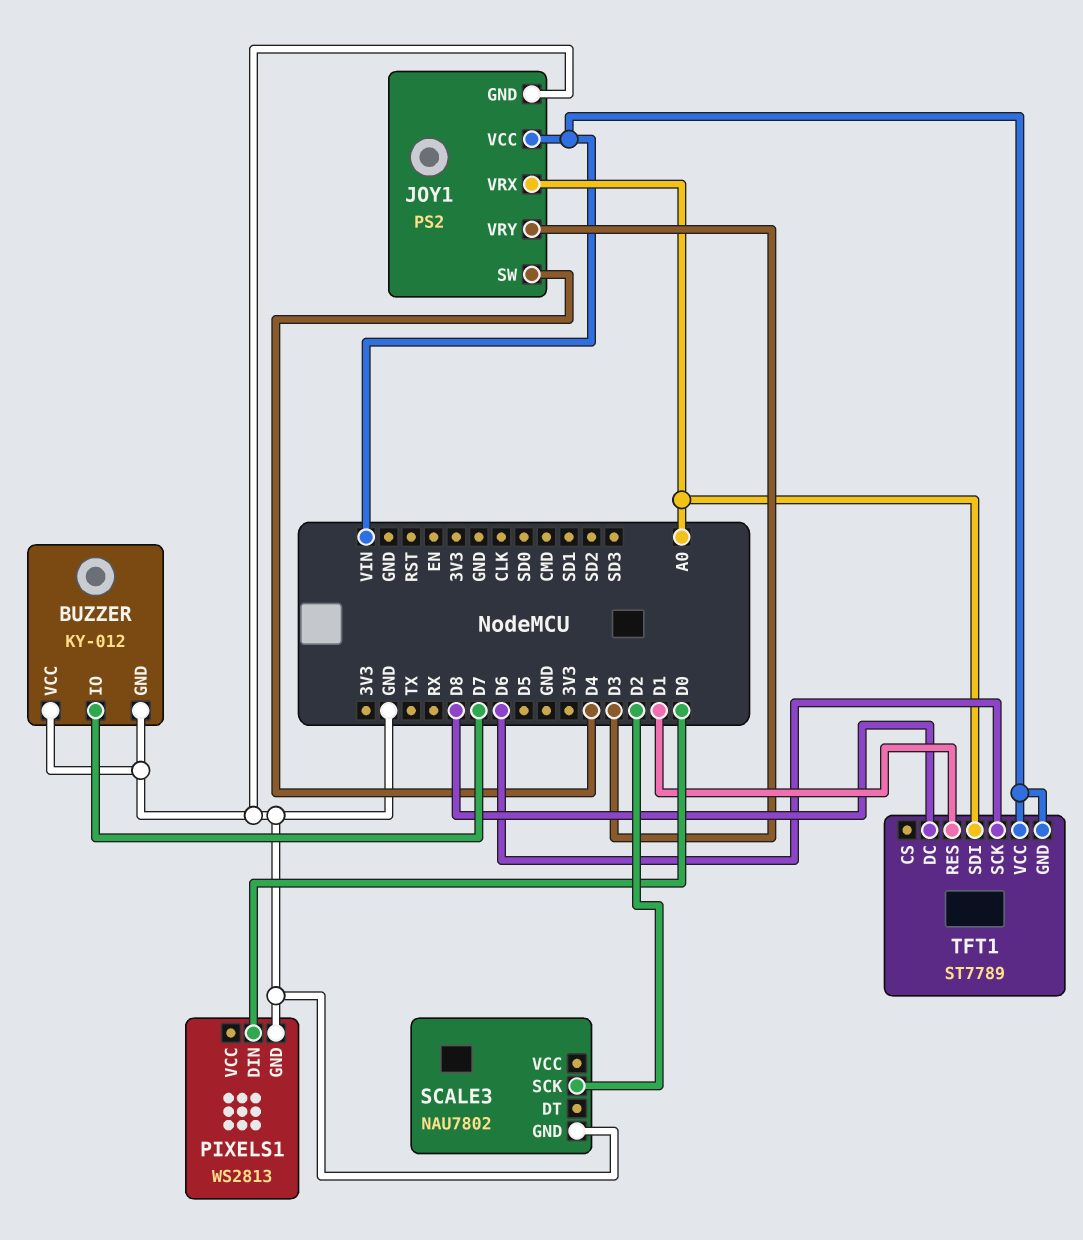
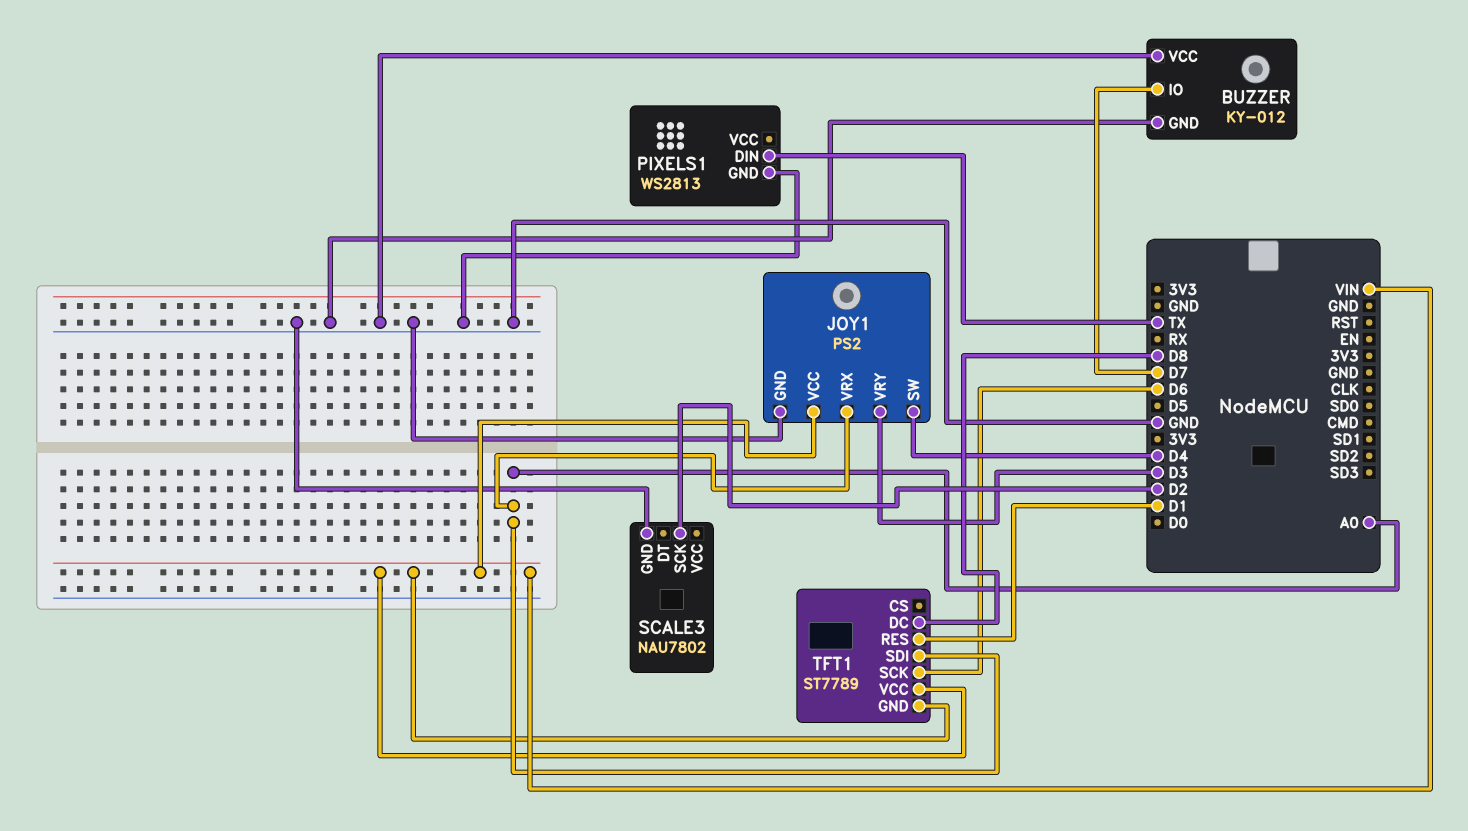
PIXELS1 pin DIN: D0 -> TX

